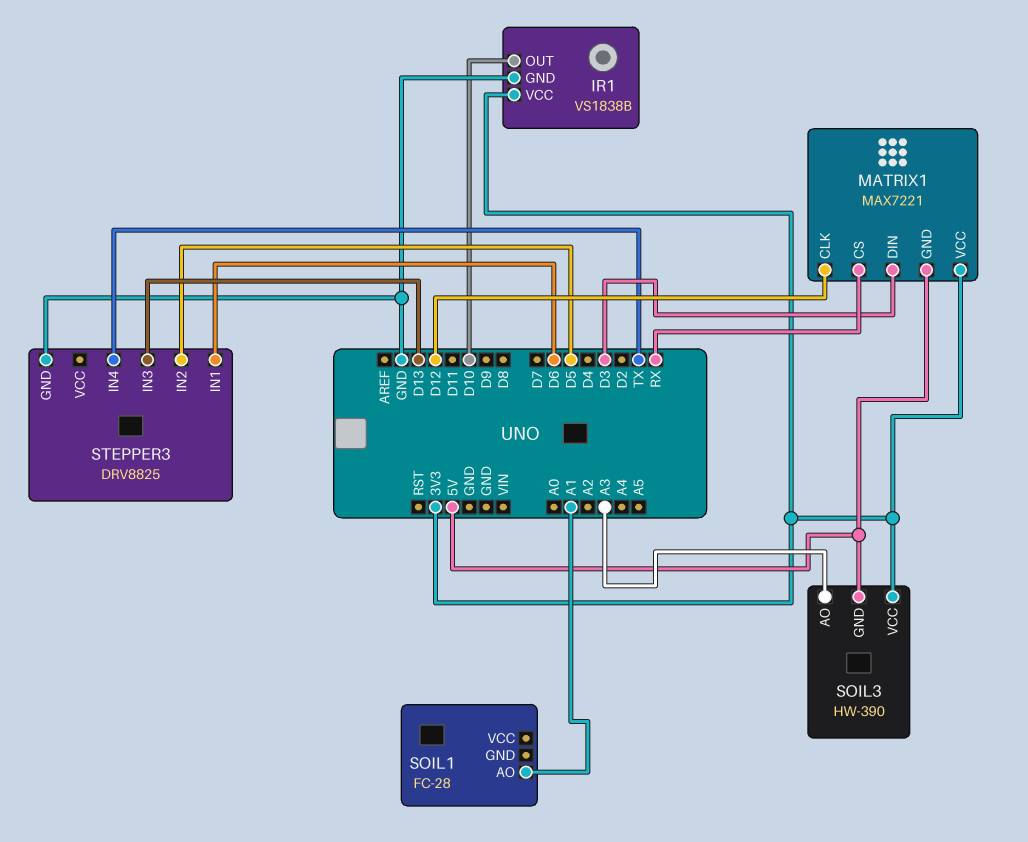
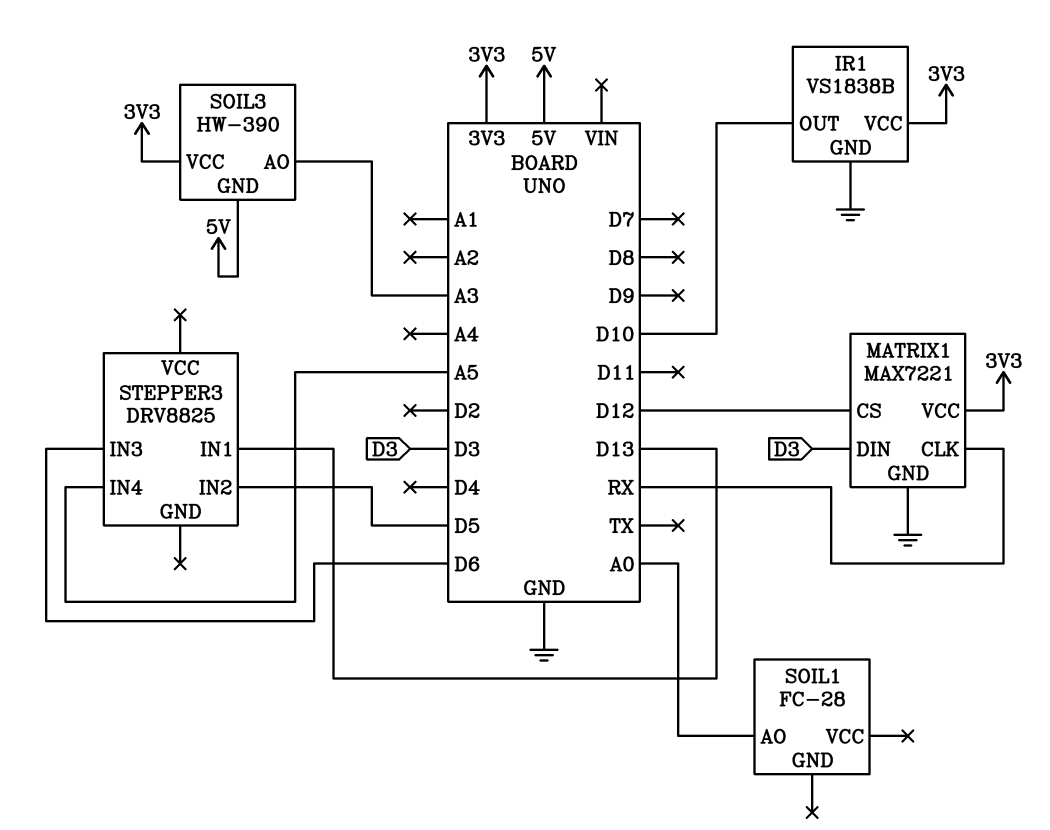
MATRIX1 pin CLK: D12 -> RX
MATRIX1 pin CS: RX -> D12
MATRIX1 pin GND: 5V -> GND
SOIL1 pin AO: A1 -> A0
STEPPER3 pin GND: GND -> none
STEPPER3 pin IN1: D6 -> D13
STEPPER3 pin IN3: D13 -> D6
STEPPER3 pin IN4: TX -> A5

